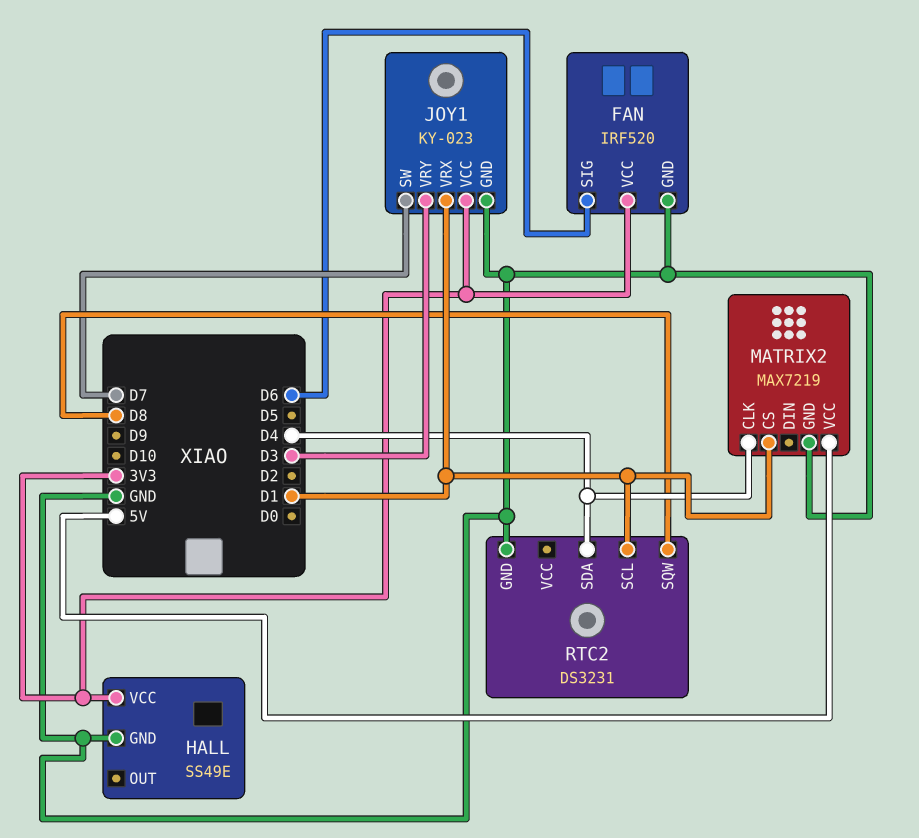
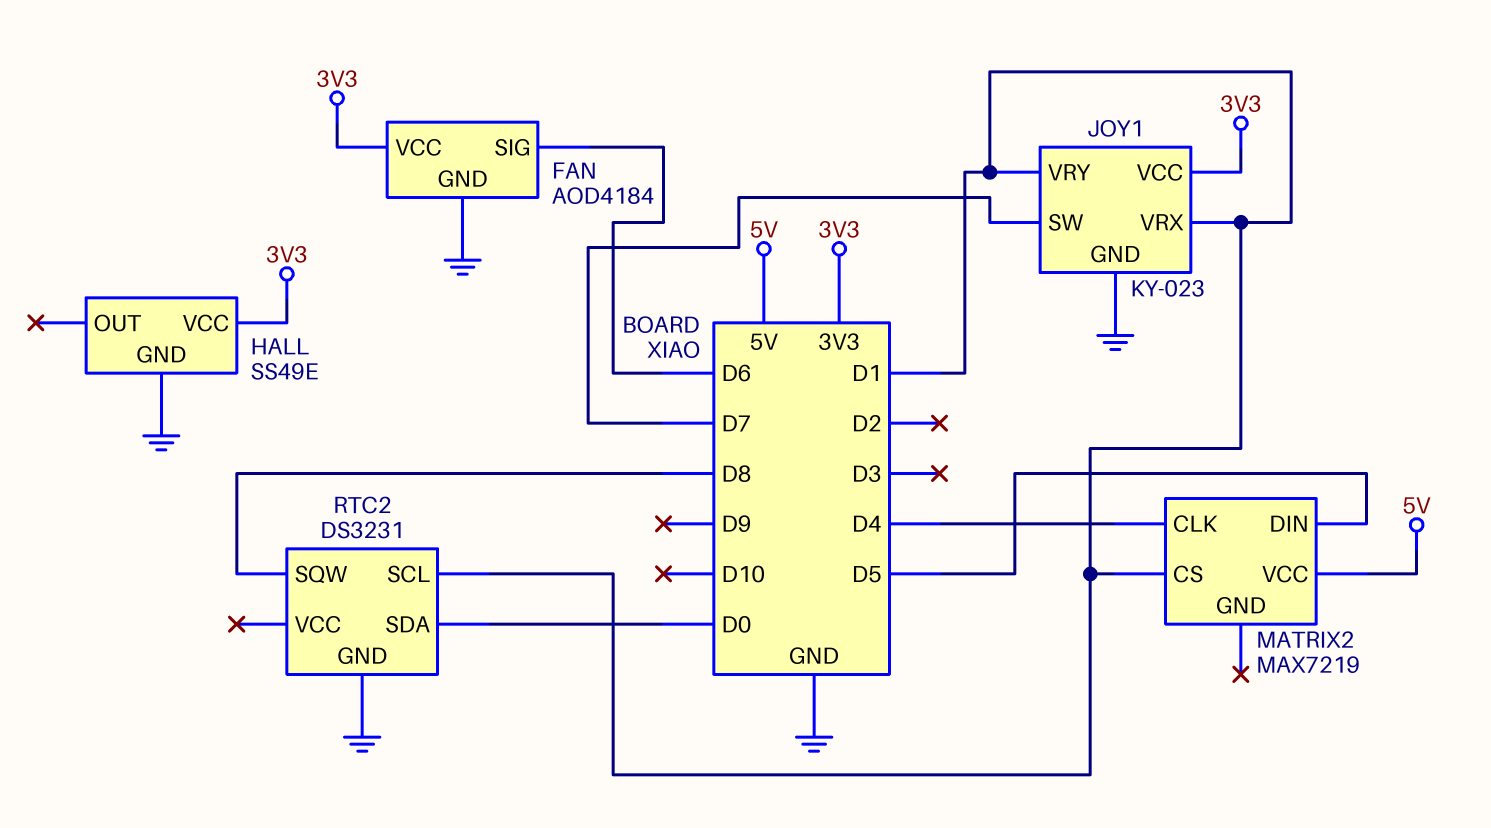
FAN: IRF520 -> AOD4184
JOY1 pin VRY: D3 -> D1
MATRIX2 pin DIN: none -> D5
MATRIX2 pin GND: GND -> none
RTC2 pin SDA: D4 -> D0

